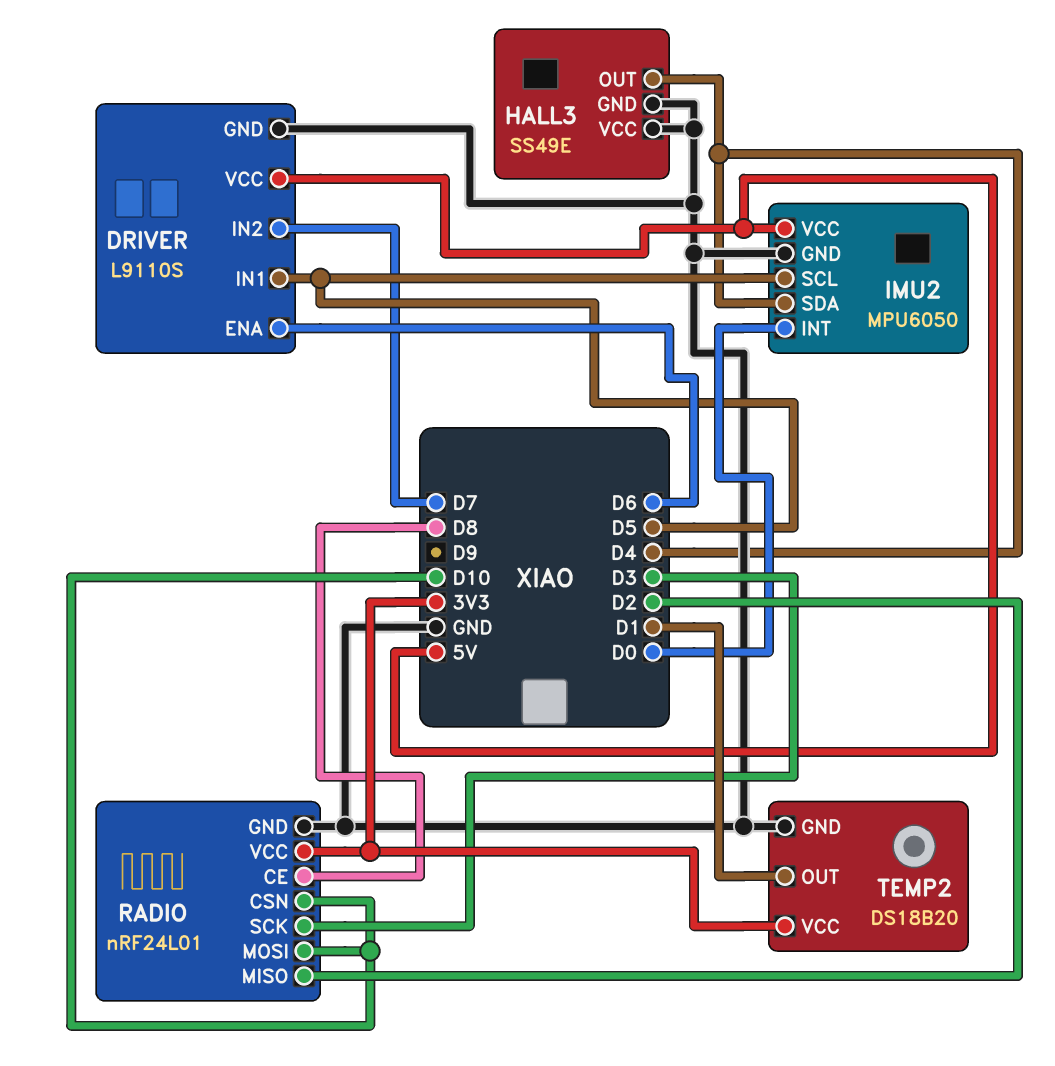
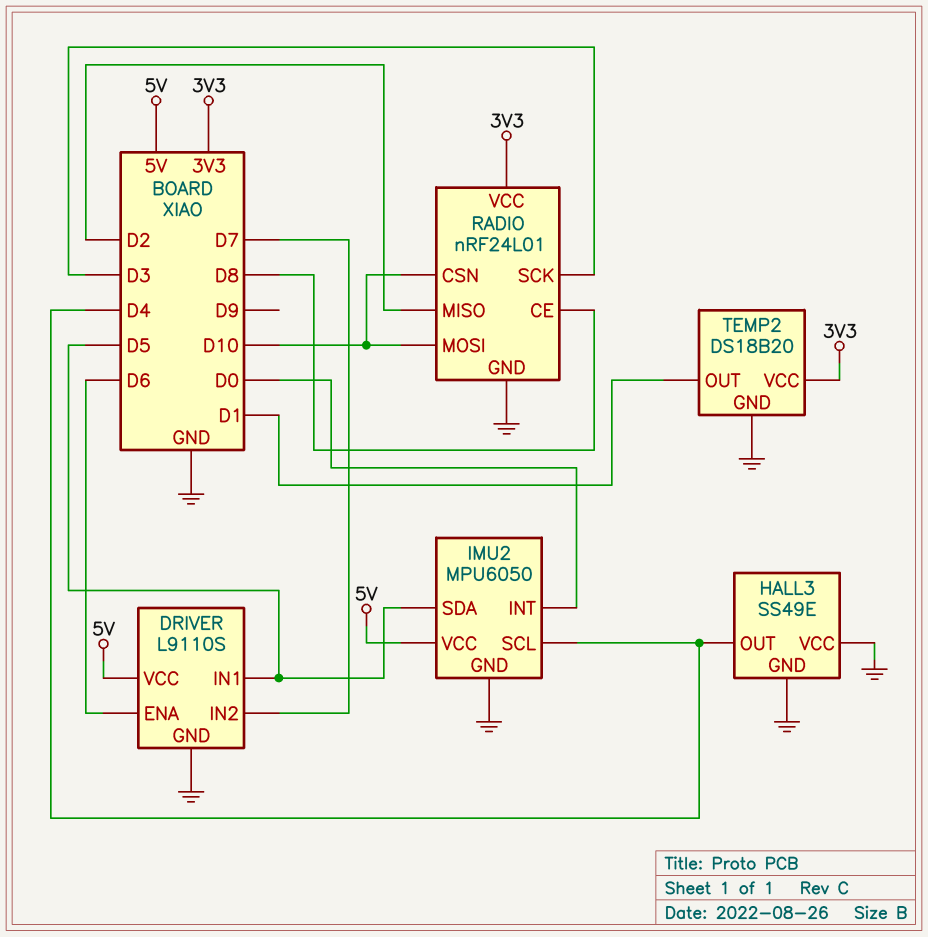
IMU2 pin SCL: D5 -> D4
IMU2 pin SDA: D4 -> D5

